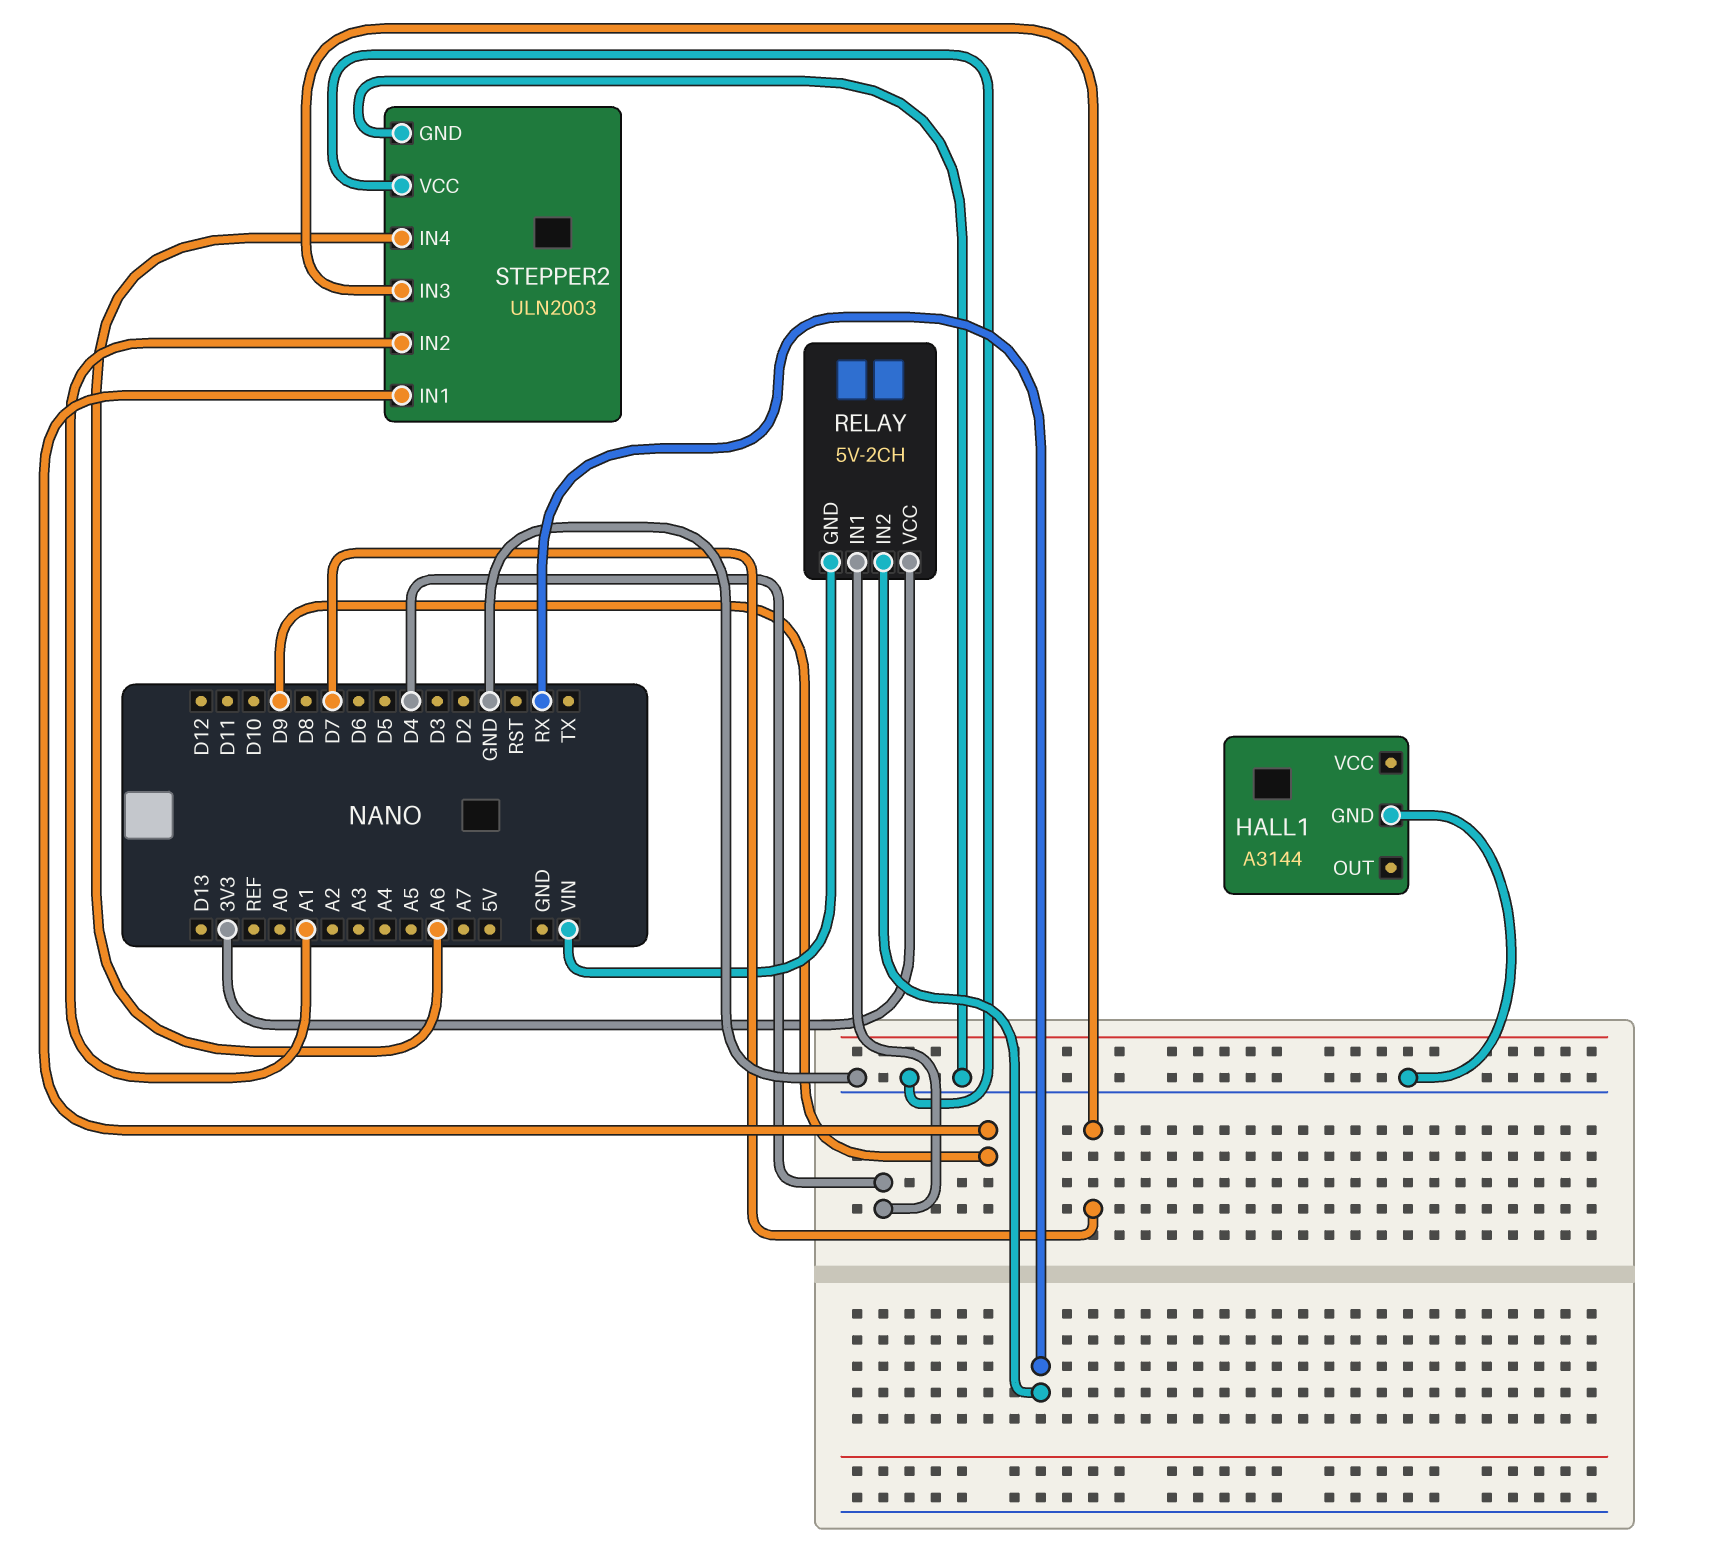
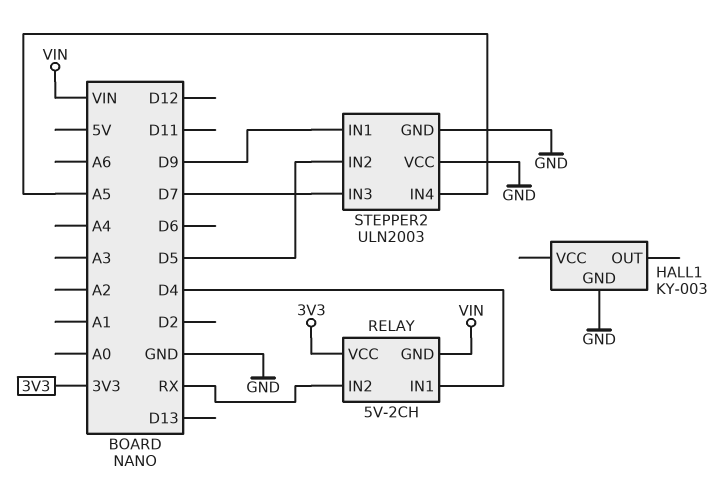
HALL1: A3144 -> KY-003
STEPPER2 pin IN2: A1 -> D5
STEPPER2 pin IN4: A6 -> A5

